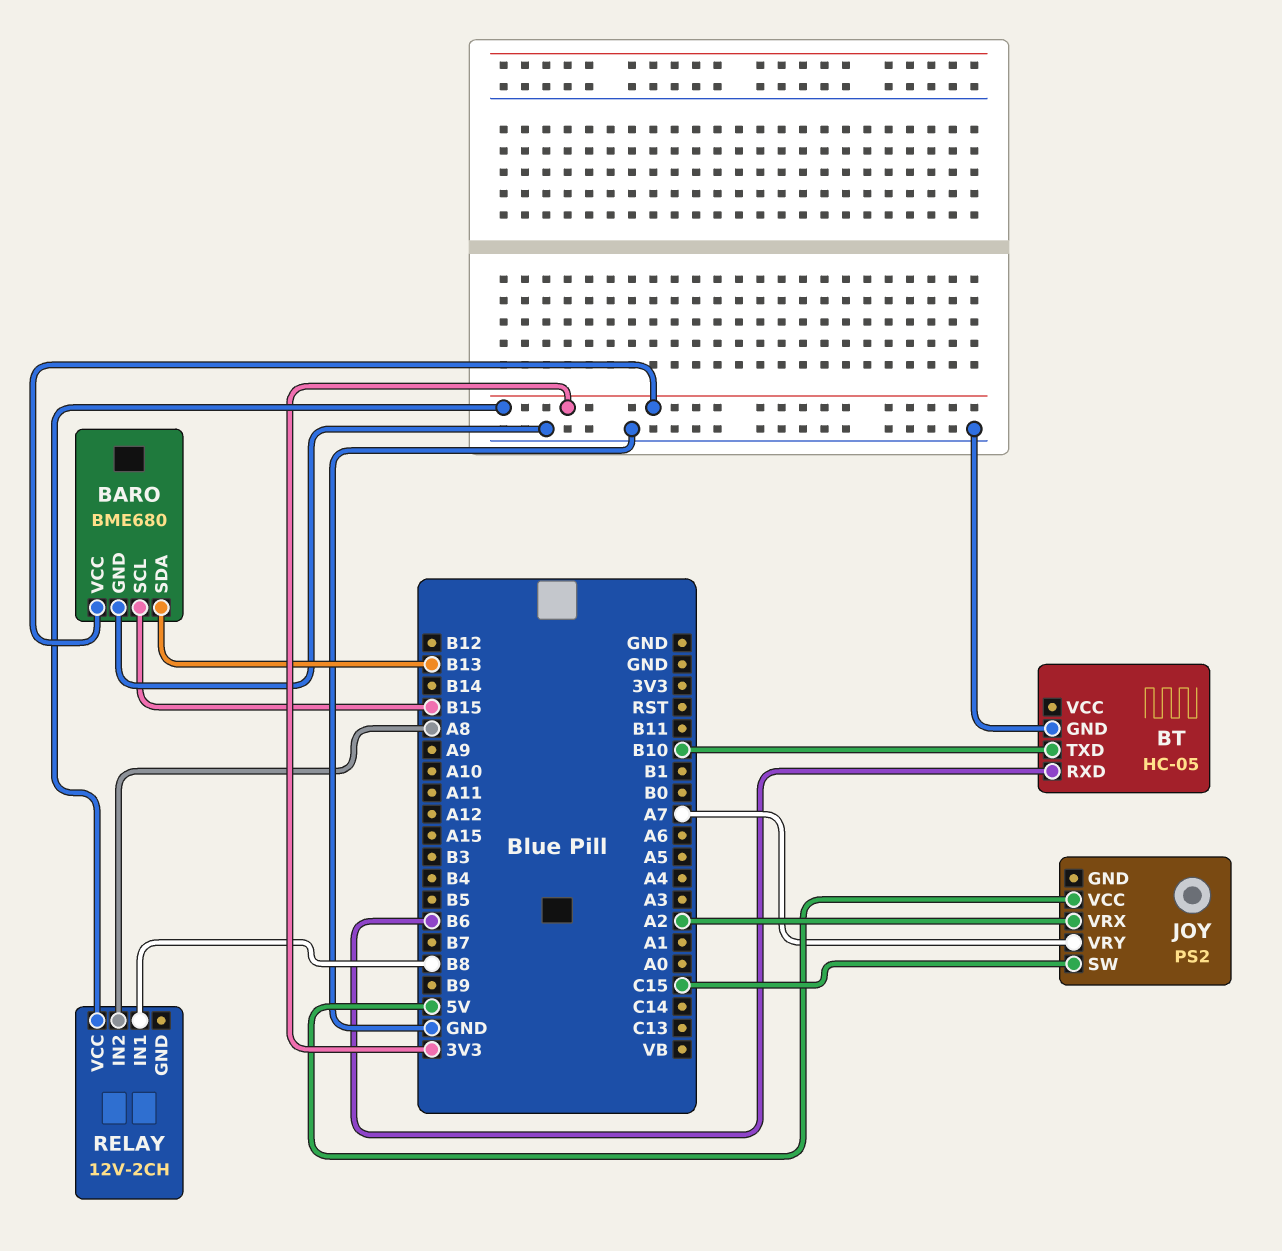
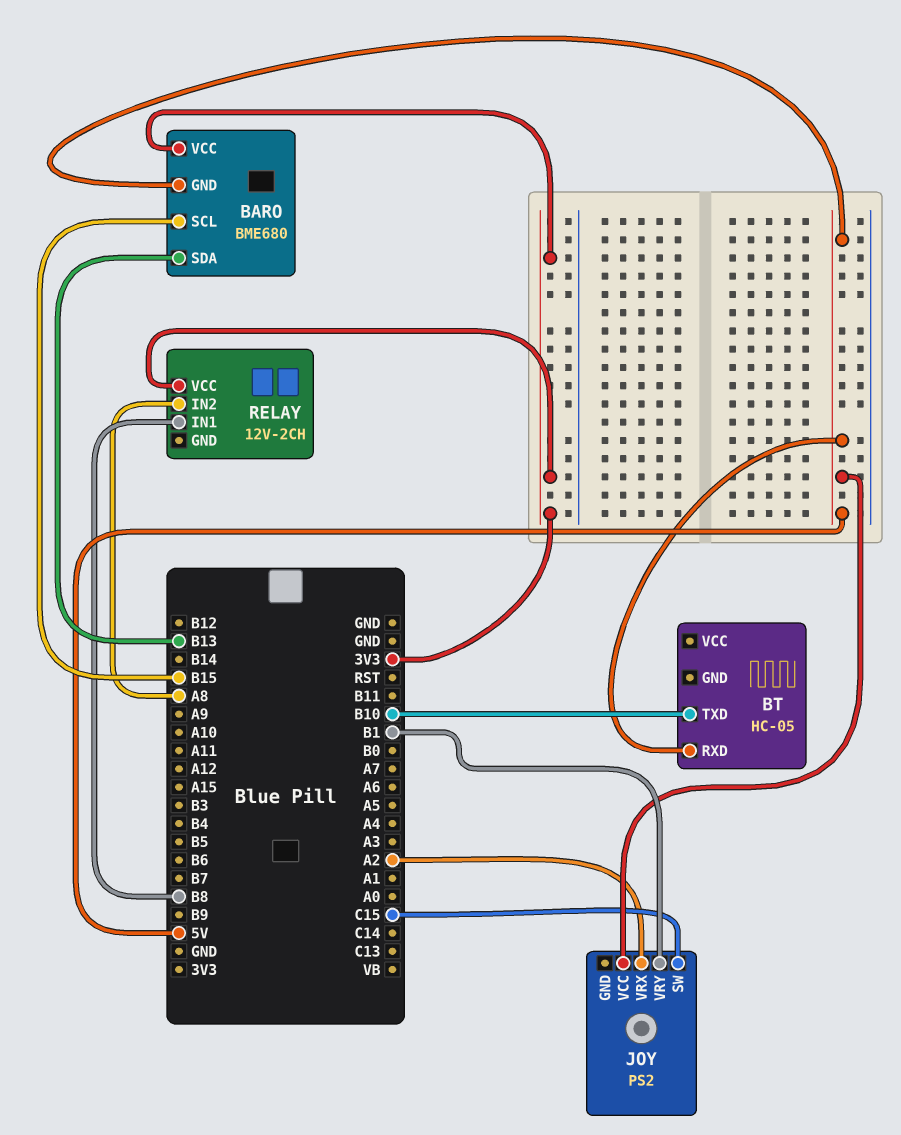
BARO pin GND: GND -> 5V
BT pin GND: GND -> none
BT pin RXD: B6 -> 5V
JOY pin VRY: A7 -> B1

